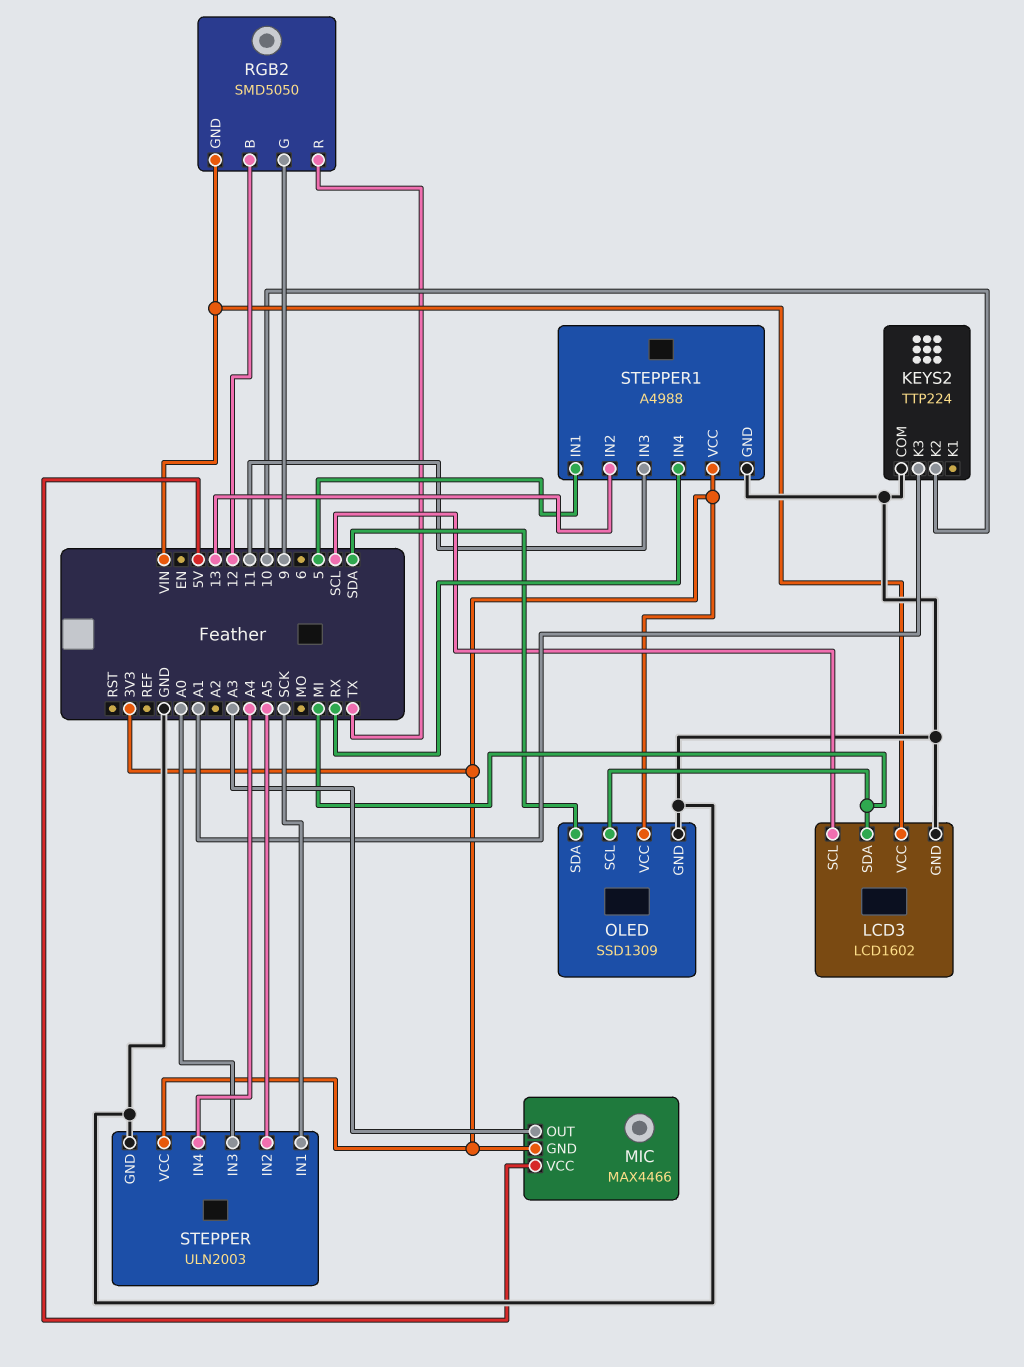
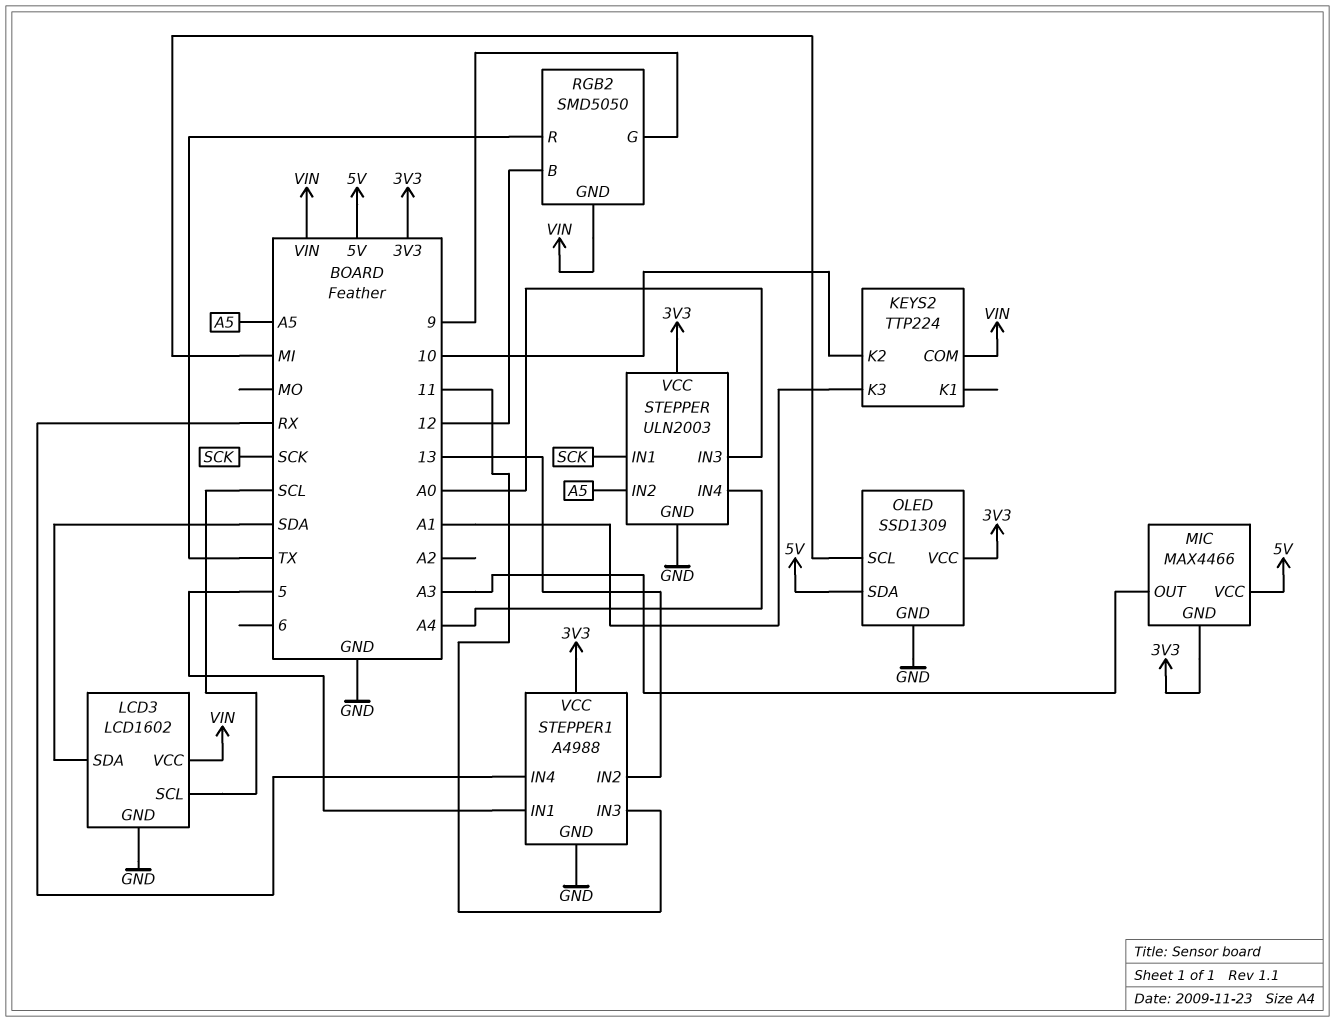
KEYS2 pin COM: GND -> VIN
LCD3 pin SDA: MI -> SDA
OLED pin SDA: SDA -> 5V

